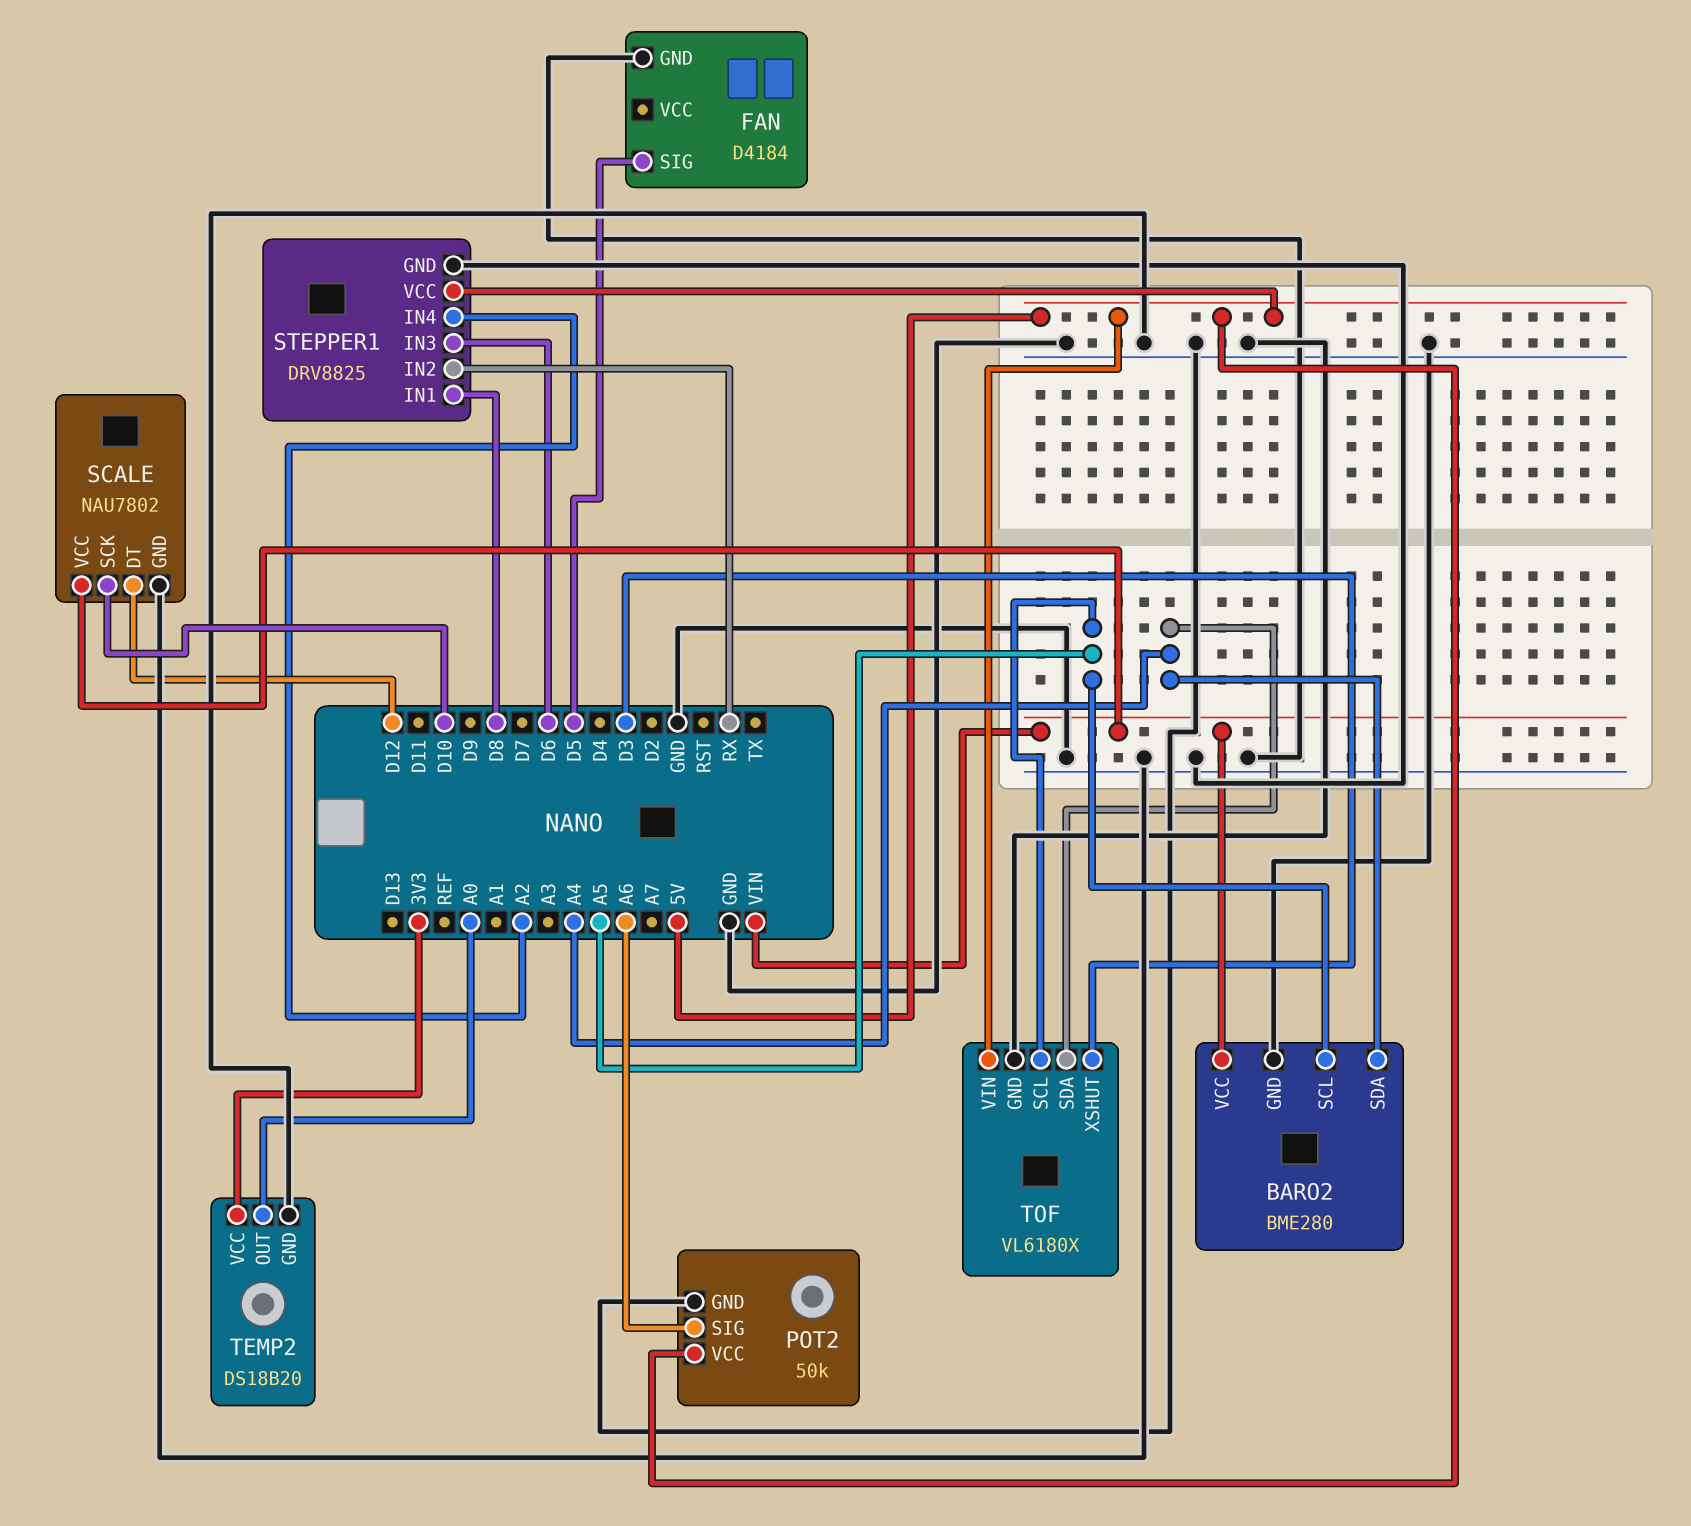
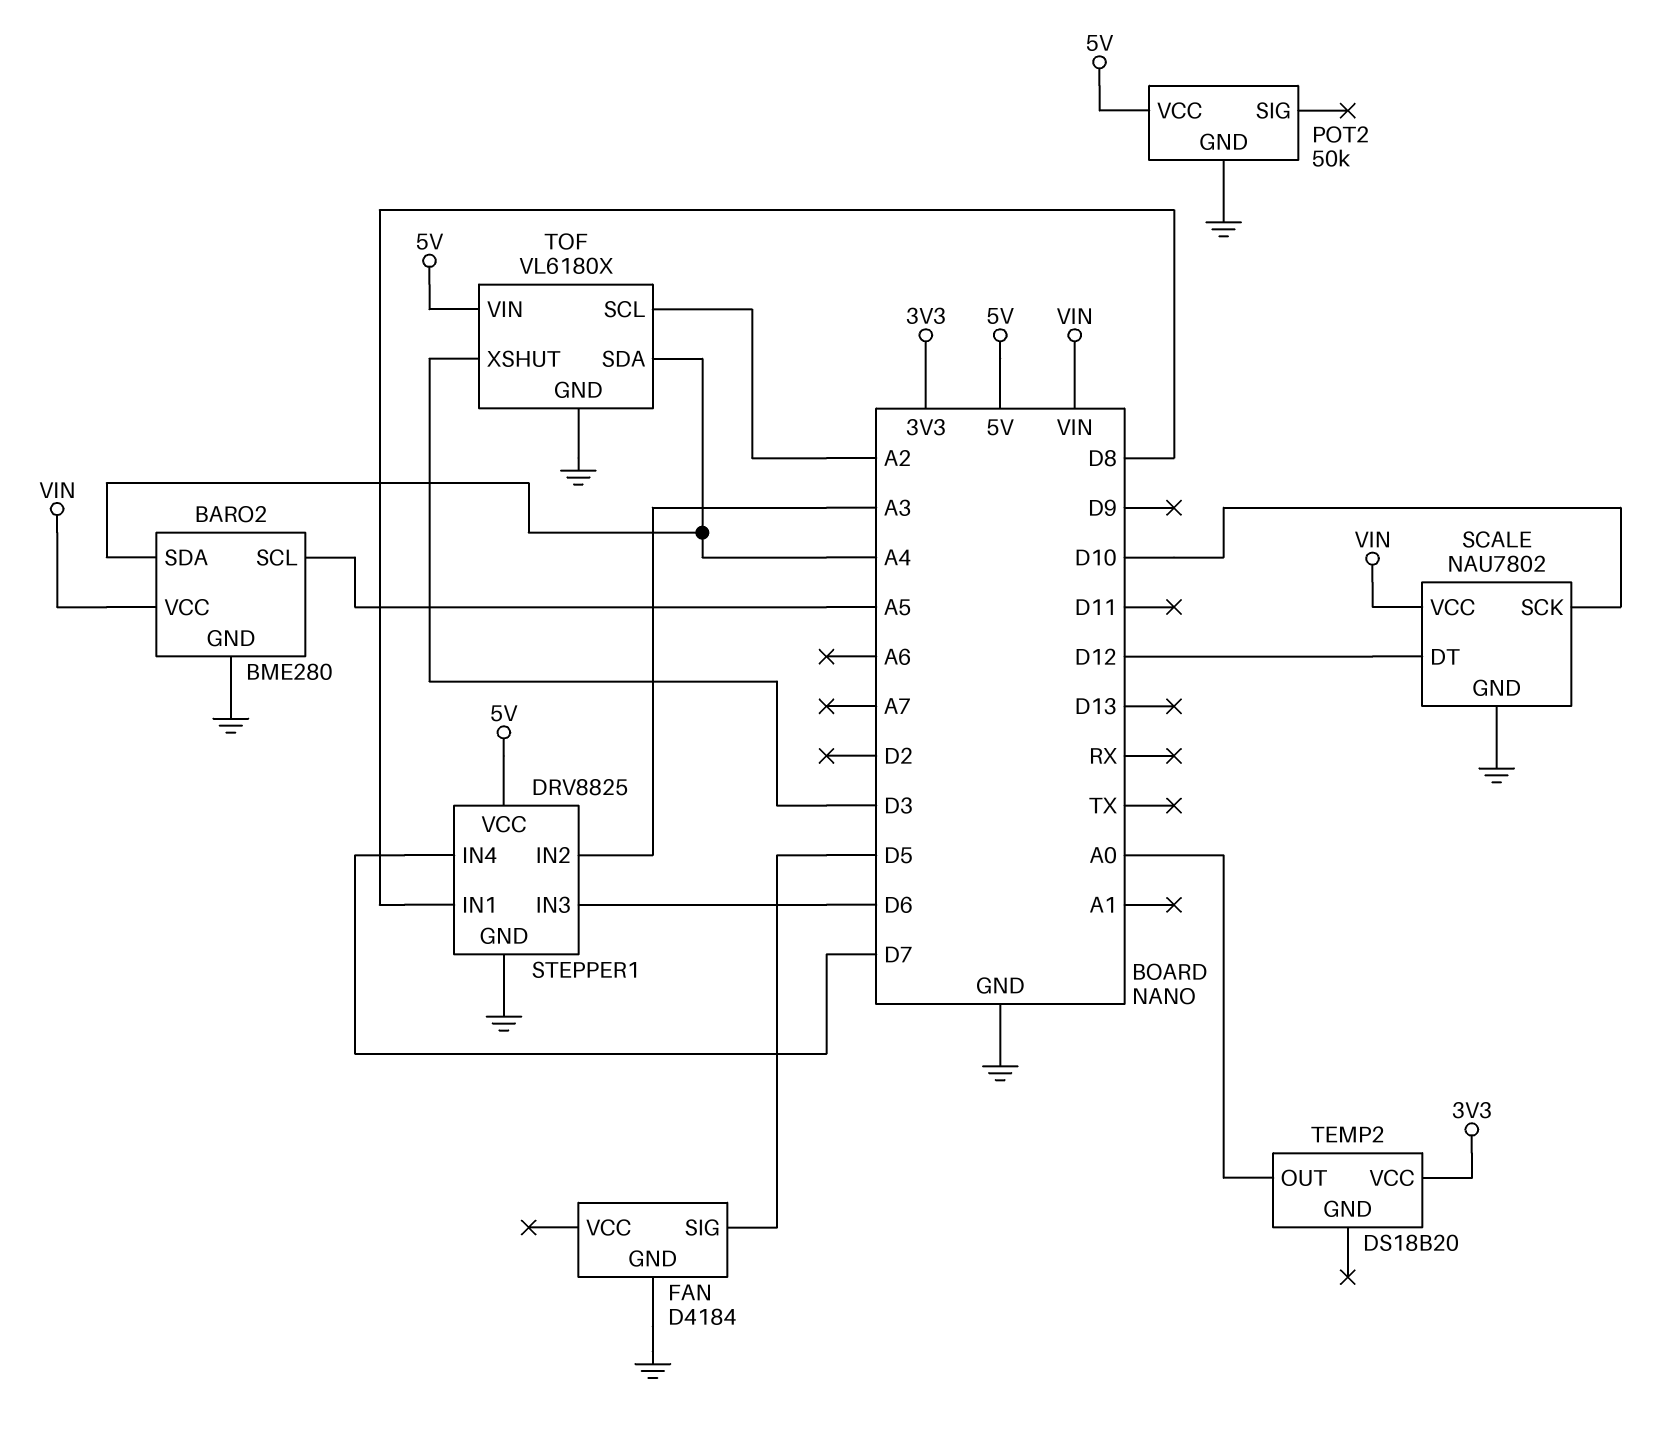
POT2 pin SIG: A6 -> none
STEPPER1 pin IN2: RX -> A3
STEPPER1 pin IN4: A2 -> D7
TEMP2 pin GND: GND -> none
TOF pin SCL: A5 -> A2

